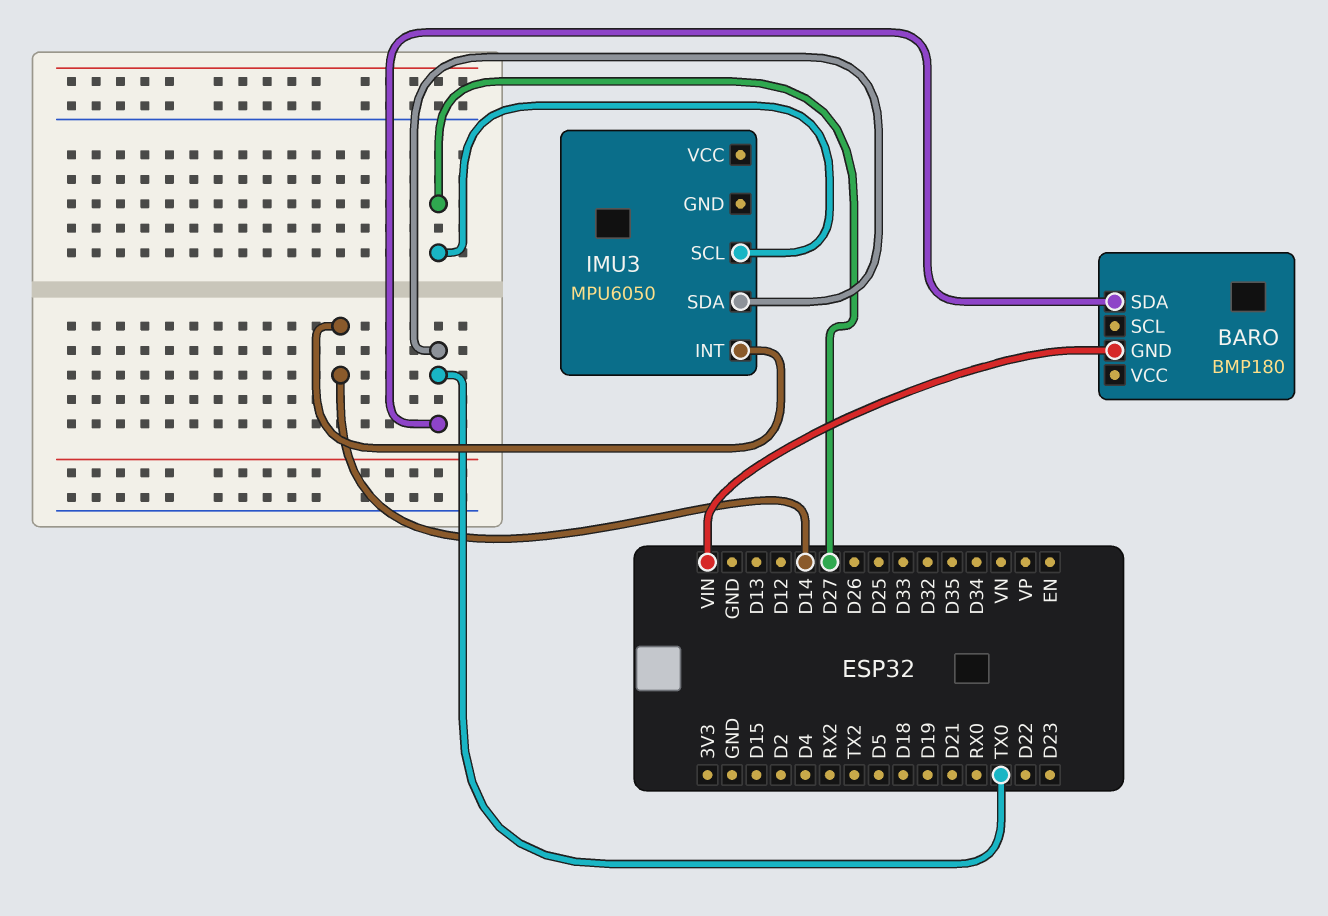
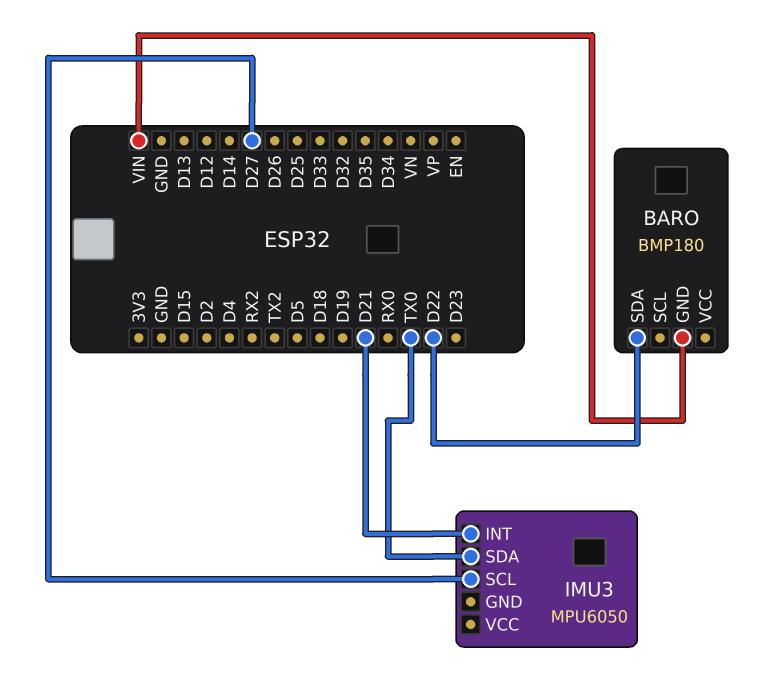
BARO pin SDA: TX0 -> D22
IMU3 pin INT: D14 -> D21

